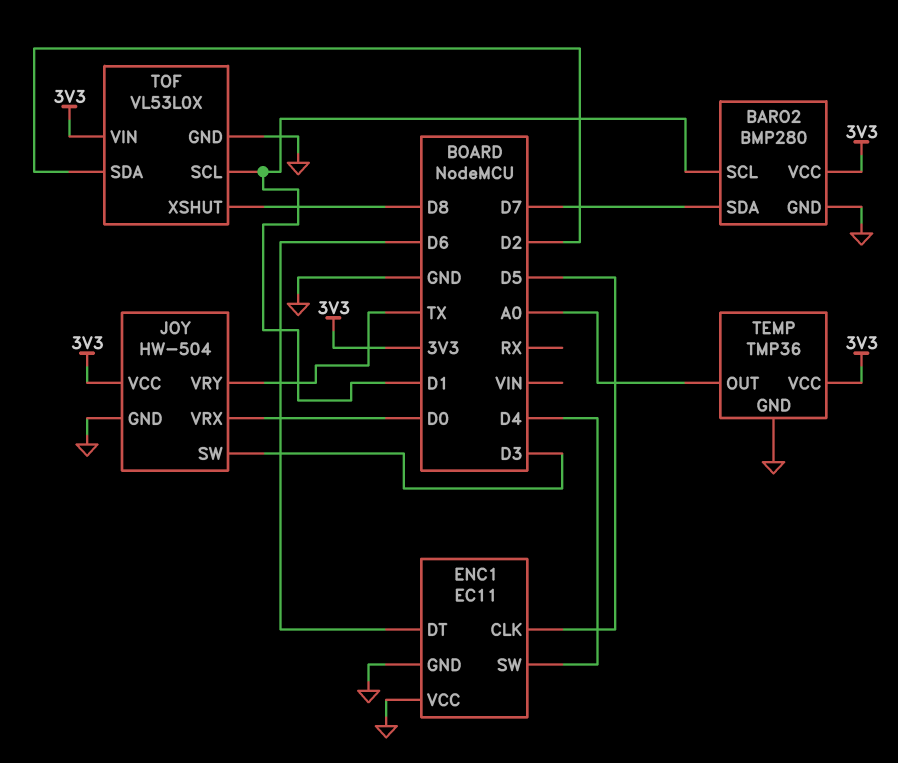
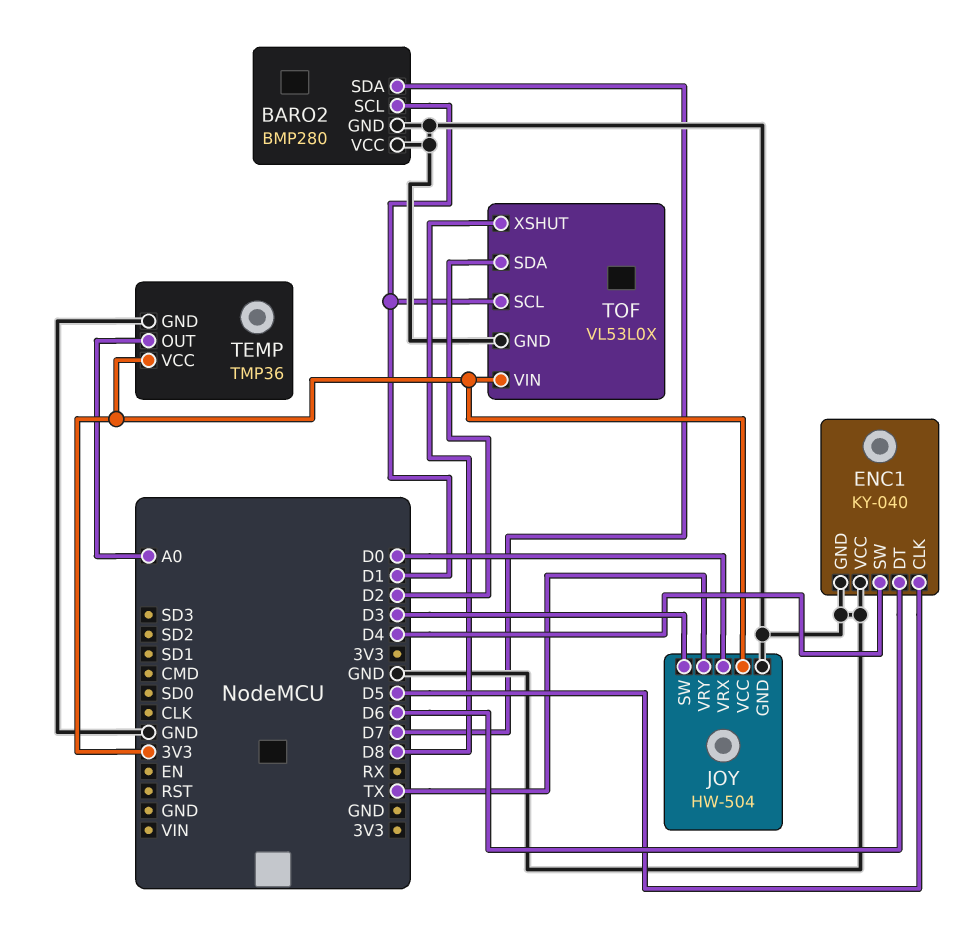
BARO2 pin VCC: 3V3 -> GND
ENC1: EC11 -> KY-040

